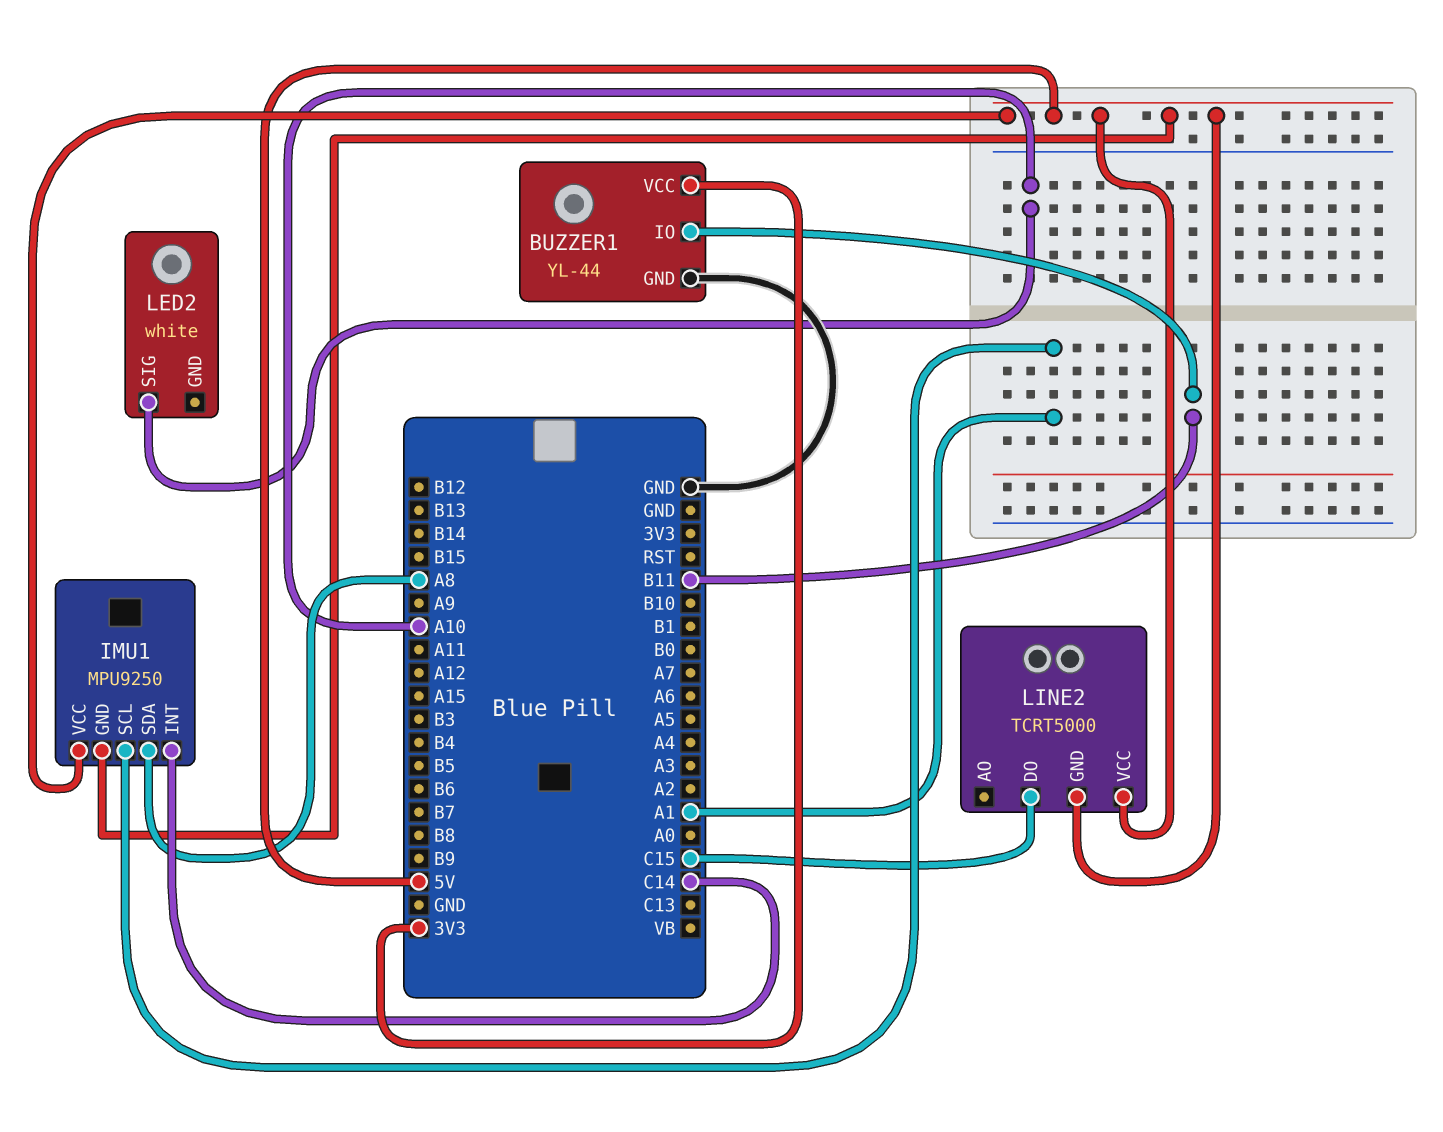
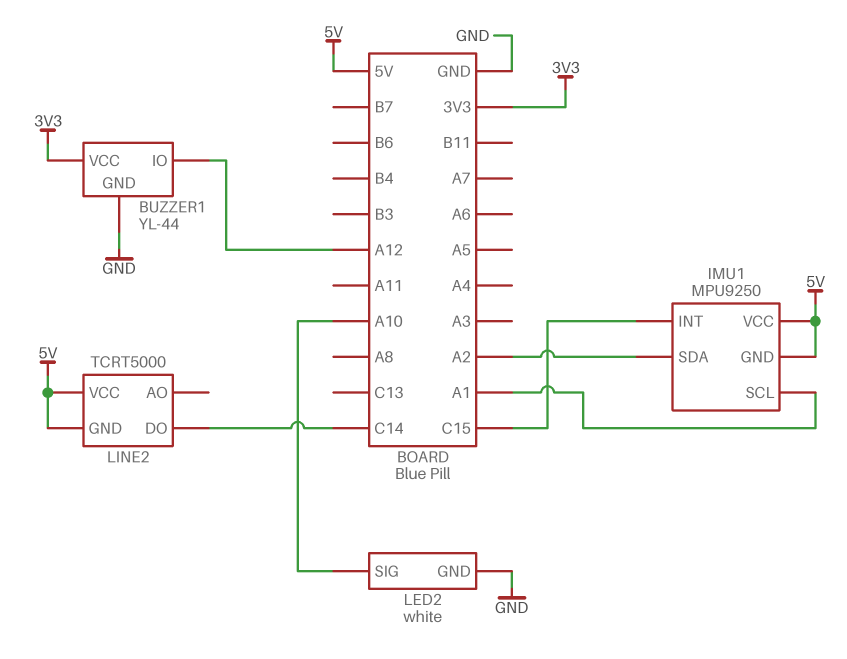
BUZZER1 pin IO: B11 -> A12
IMU1 pin INT: C14 -> C15
IMU1 pin SDA: A8 -> A2
LED2 pin GND: none -> GND
LINE2 pin DO: C15 -> C14

